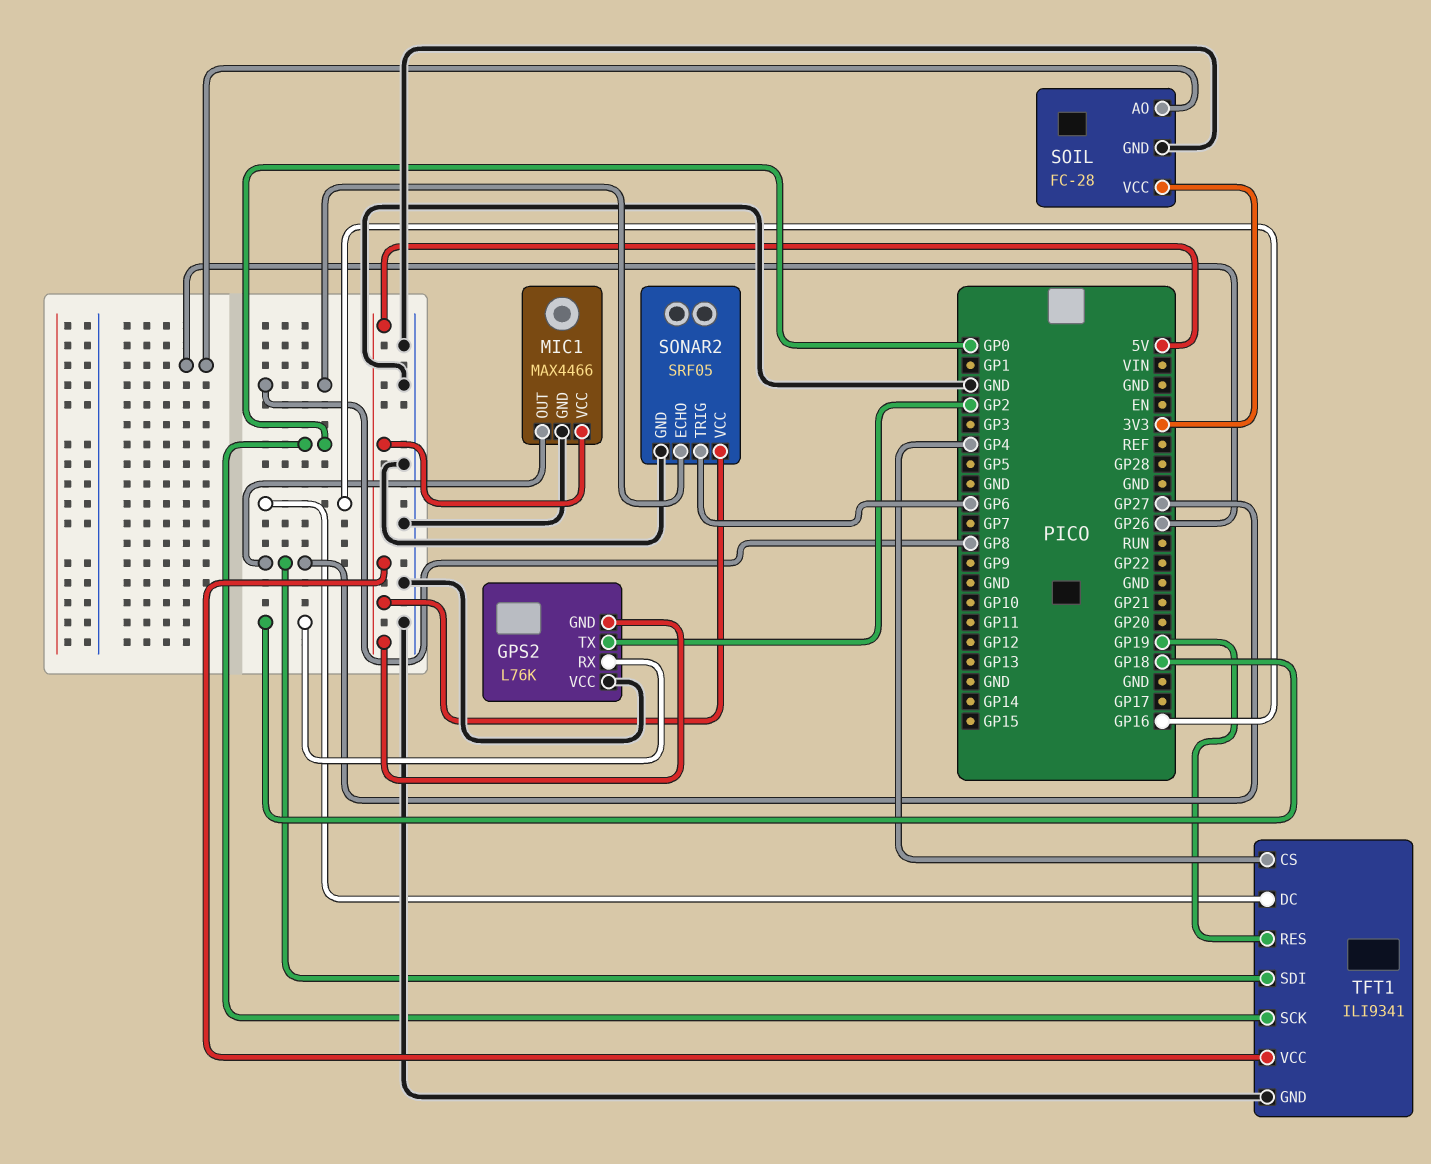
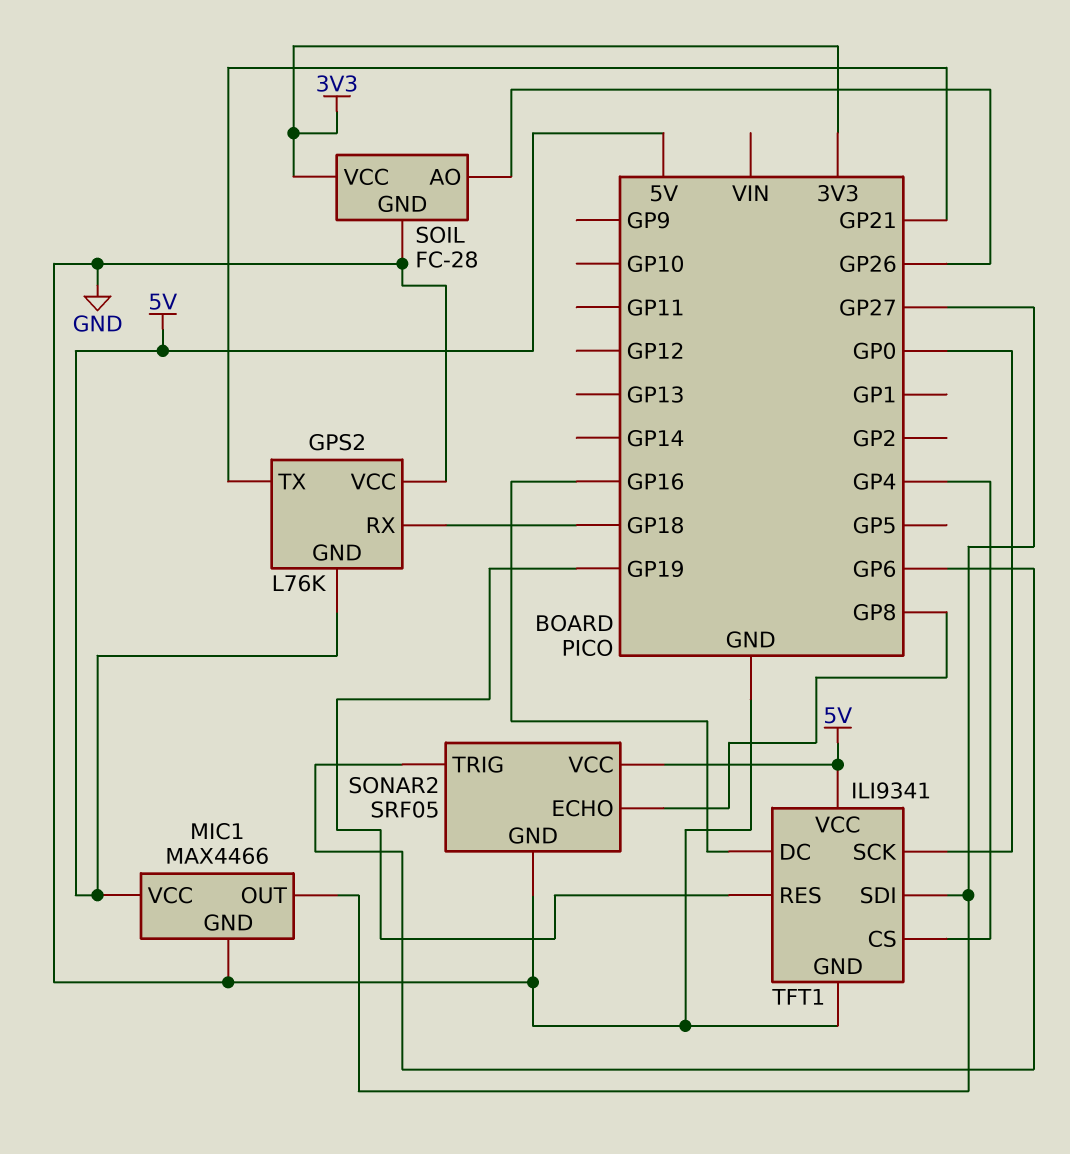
GPS2 pin TX: GP2 -> GP21

